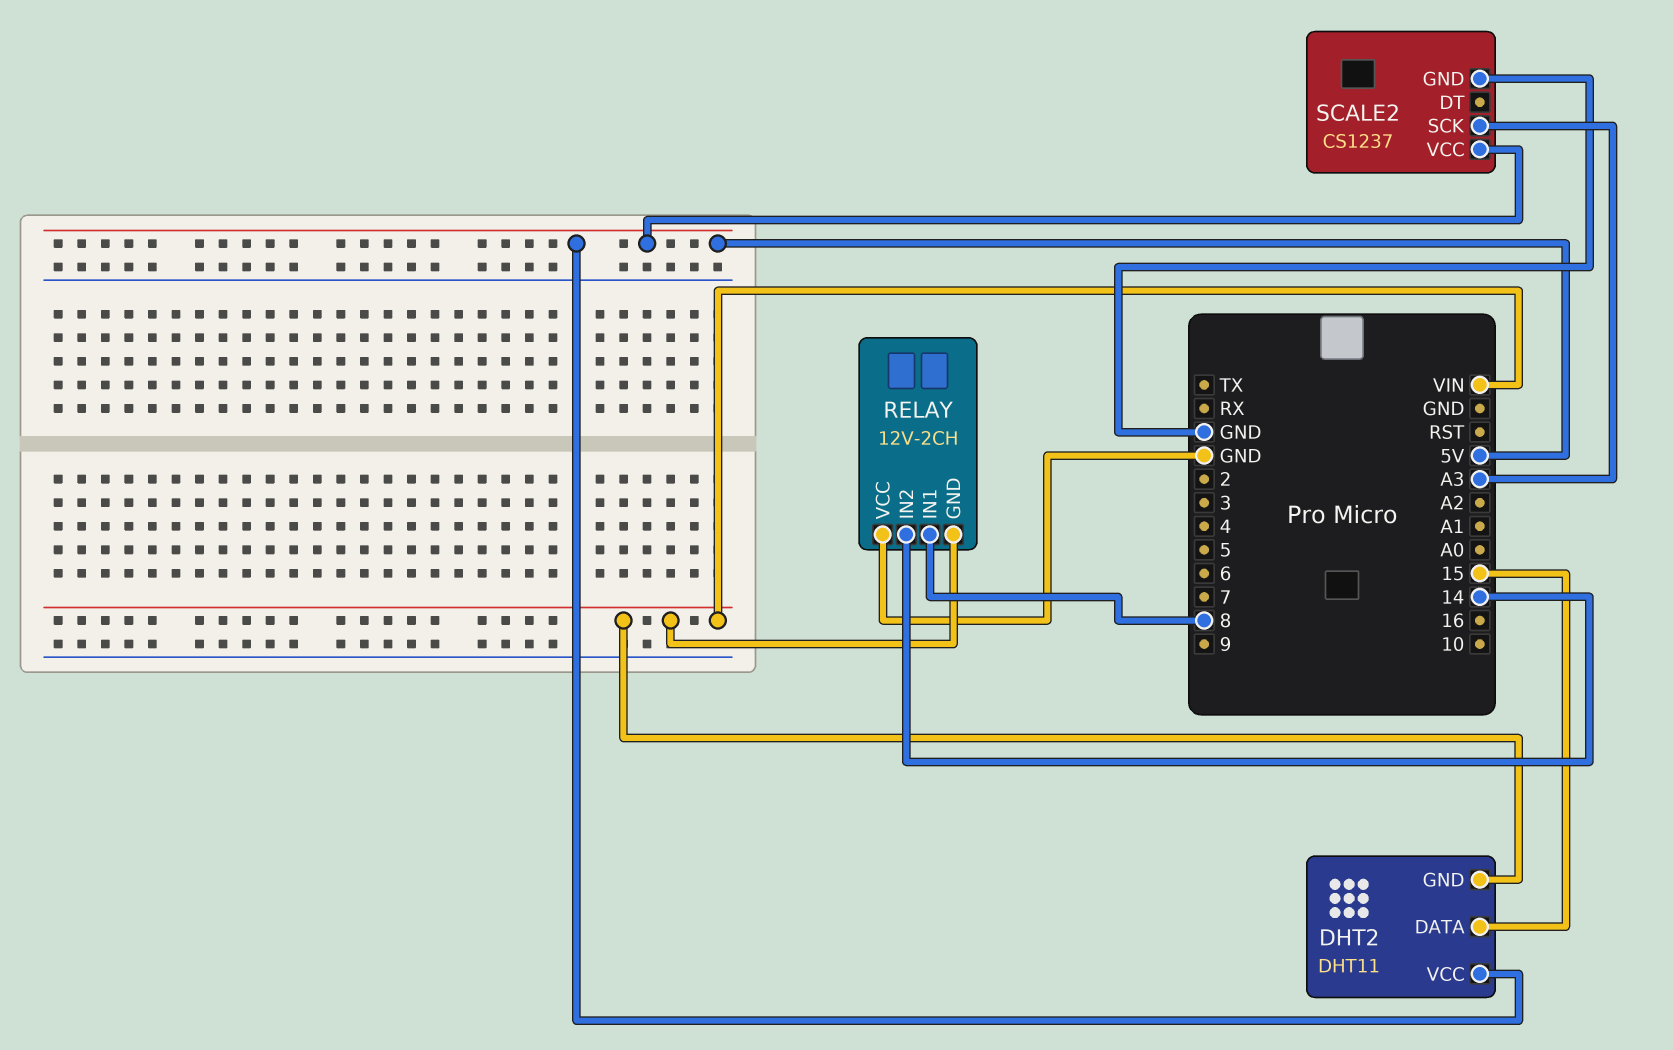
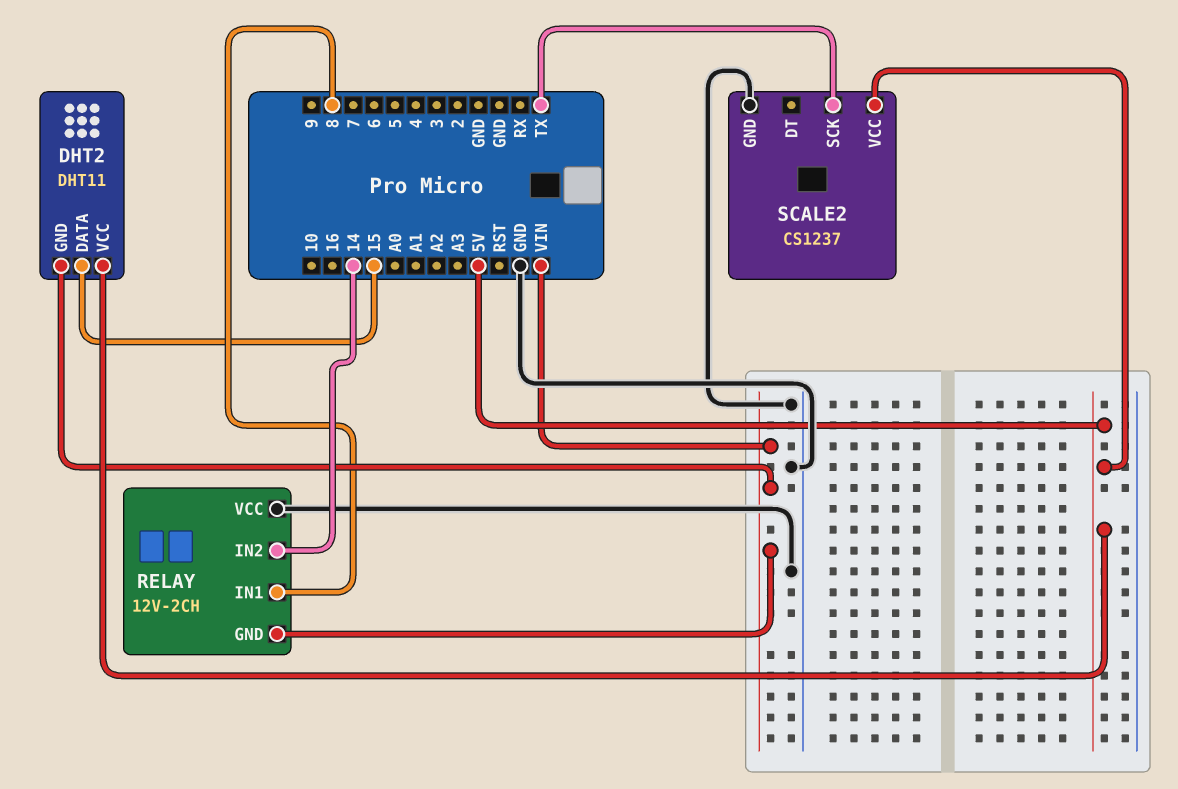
SCALE2 pin SCK: A3 -> TX

